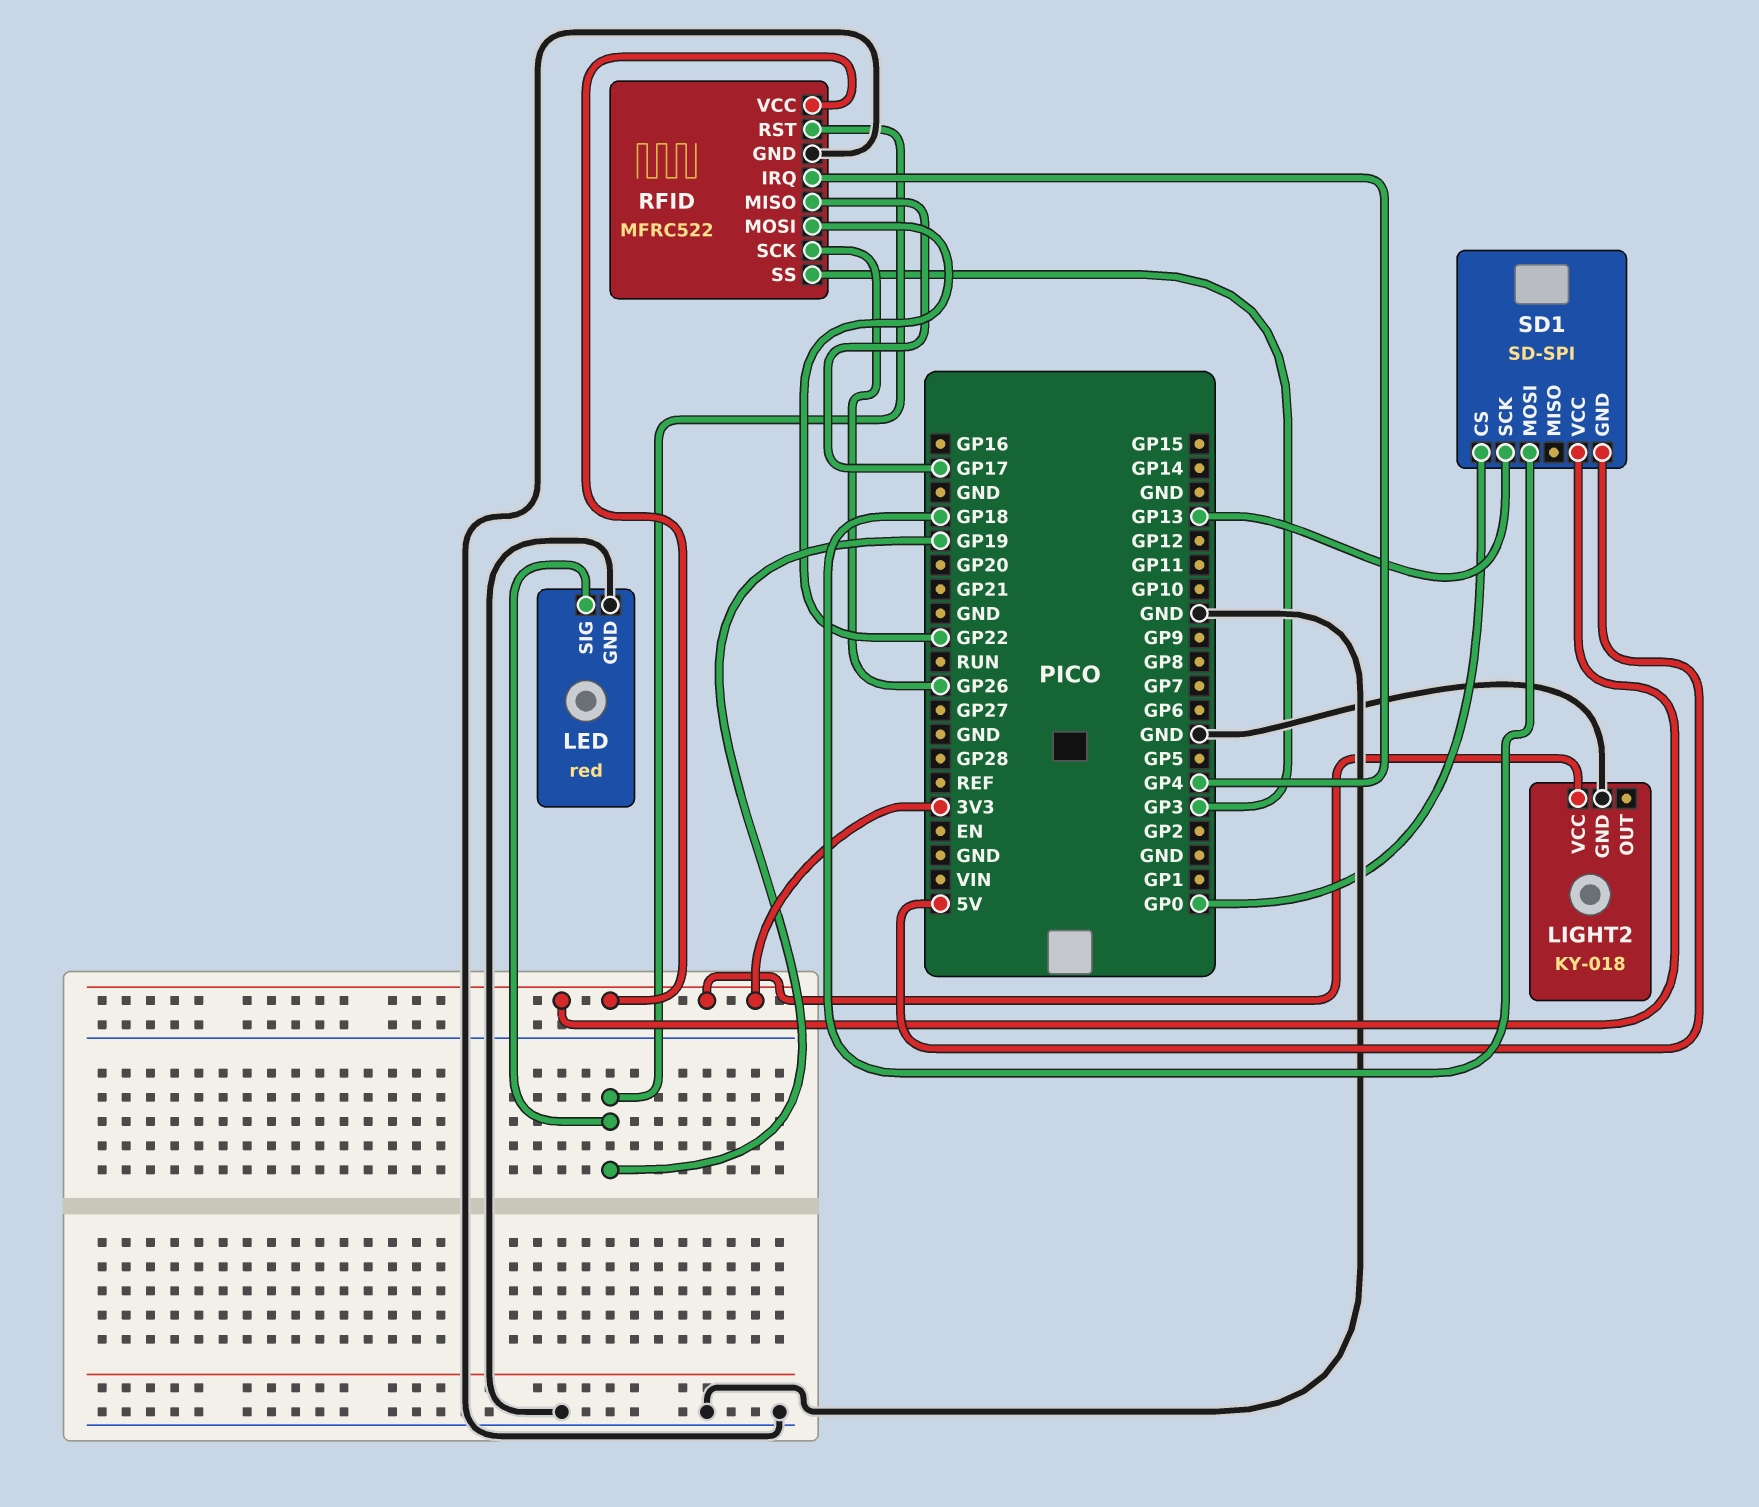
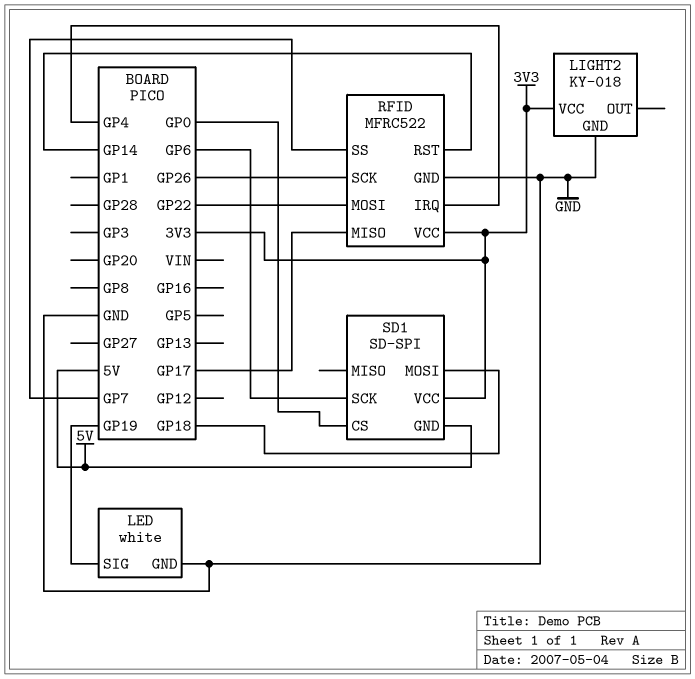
LED: red -> white
RFID pin RST: GP19 -> GP14
RFID pin SS: GP3 -> GP7
SD1 pin SCK: GP13 -> GP6

